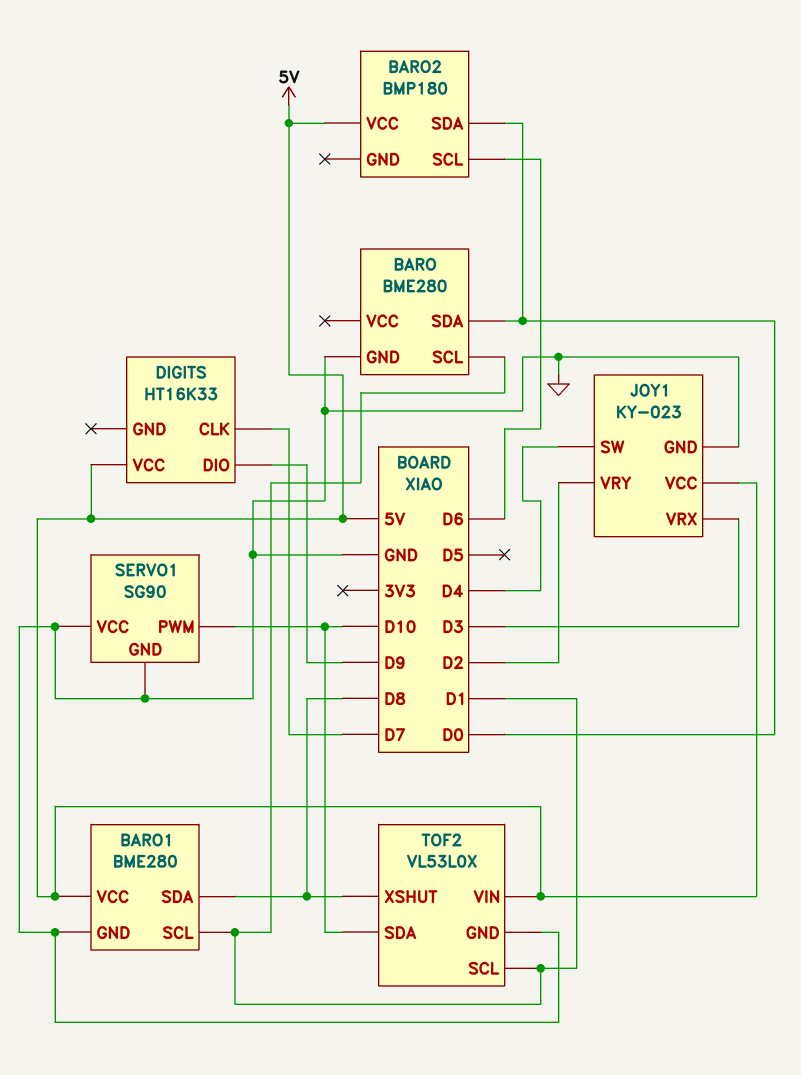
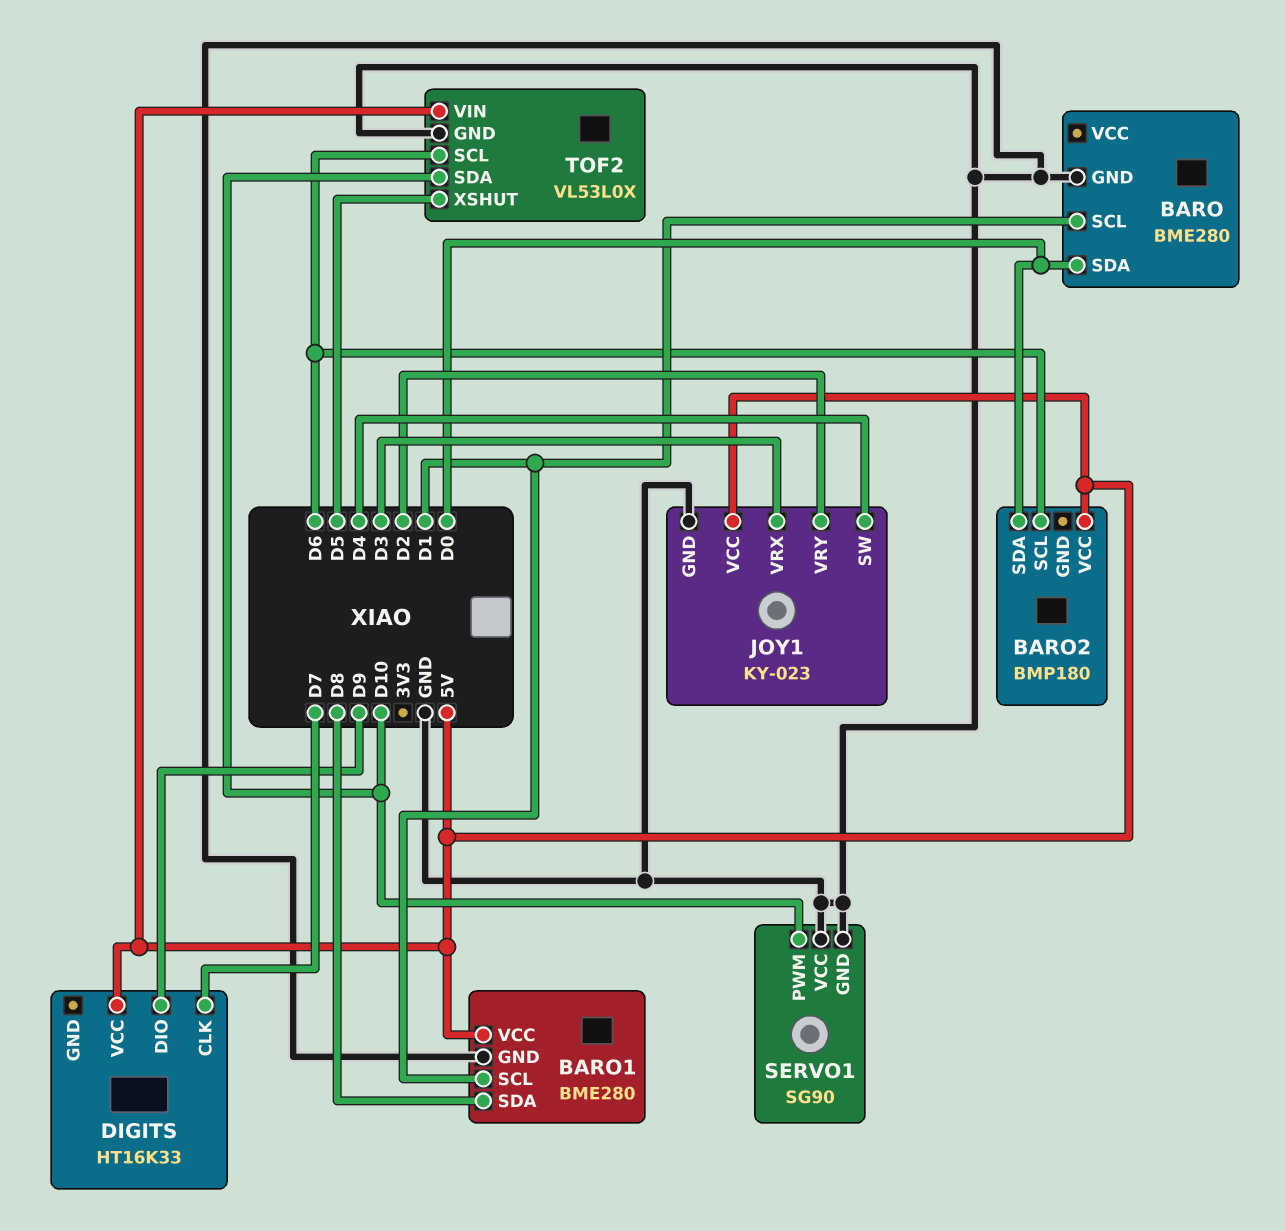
TOF2 pin SCL: D1 -> D6
TOF2 pin XSHUT: D8 -> D5

